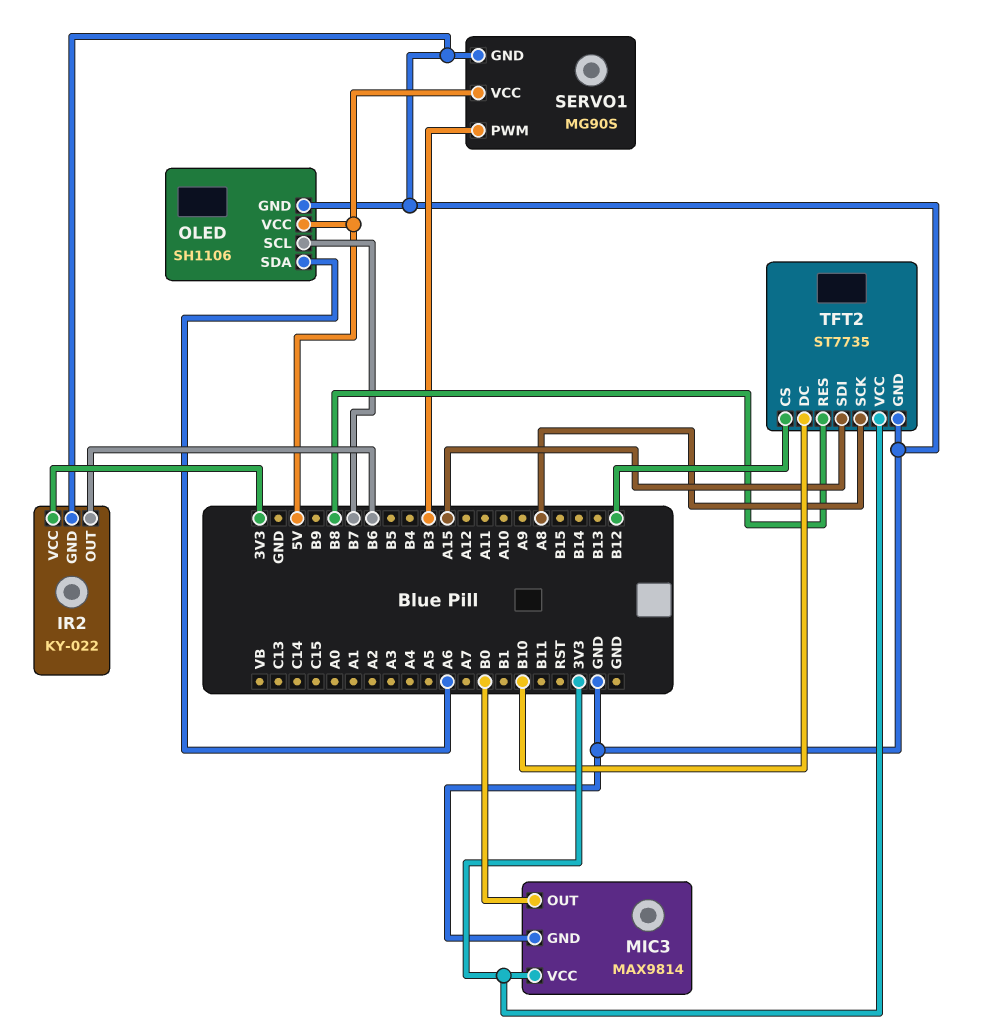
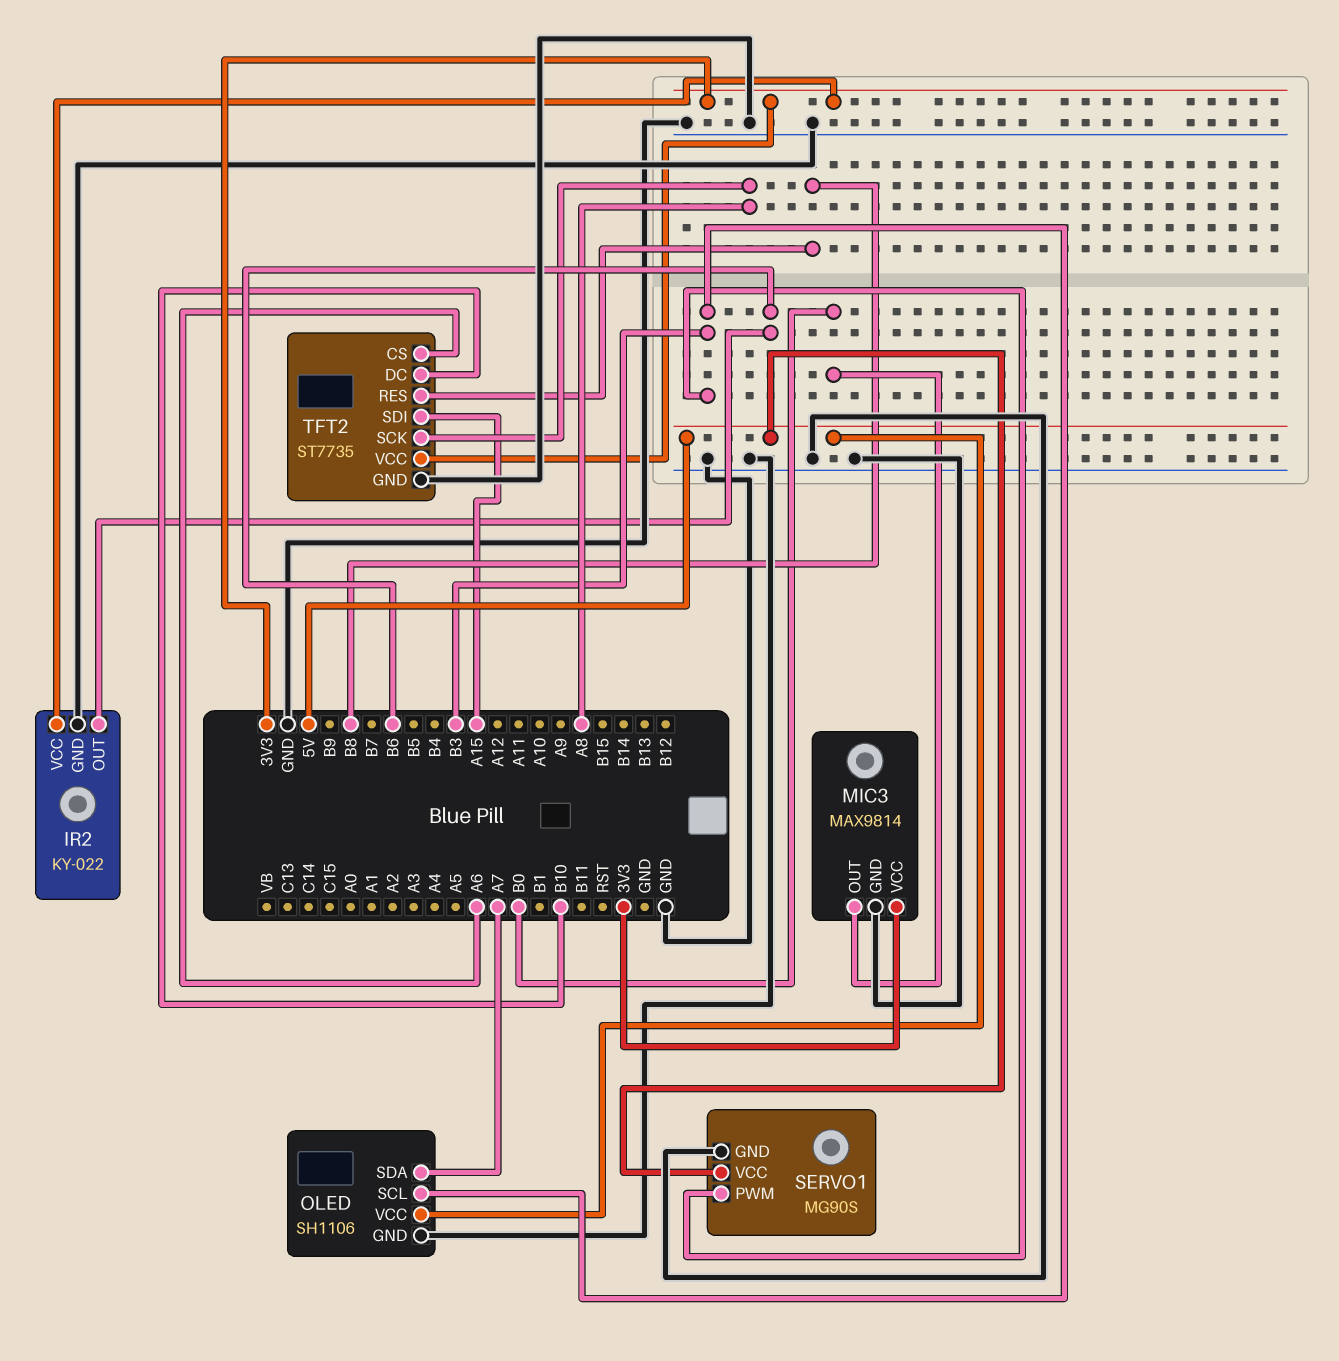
OLED pin SCL: B7 -> B3
OLED pin SDA: A6 -> A7
TFT2 pin CS: B12 -> A6

